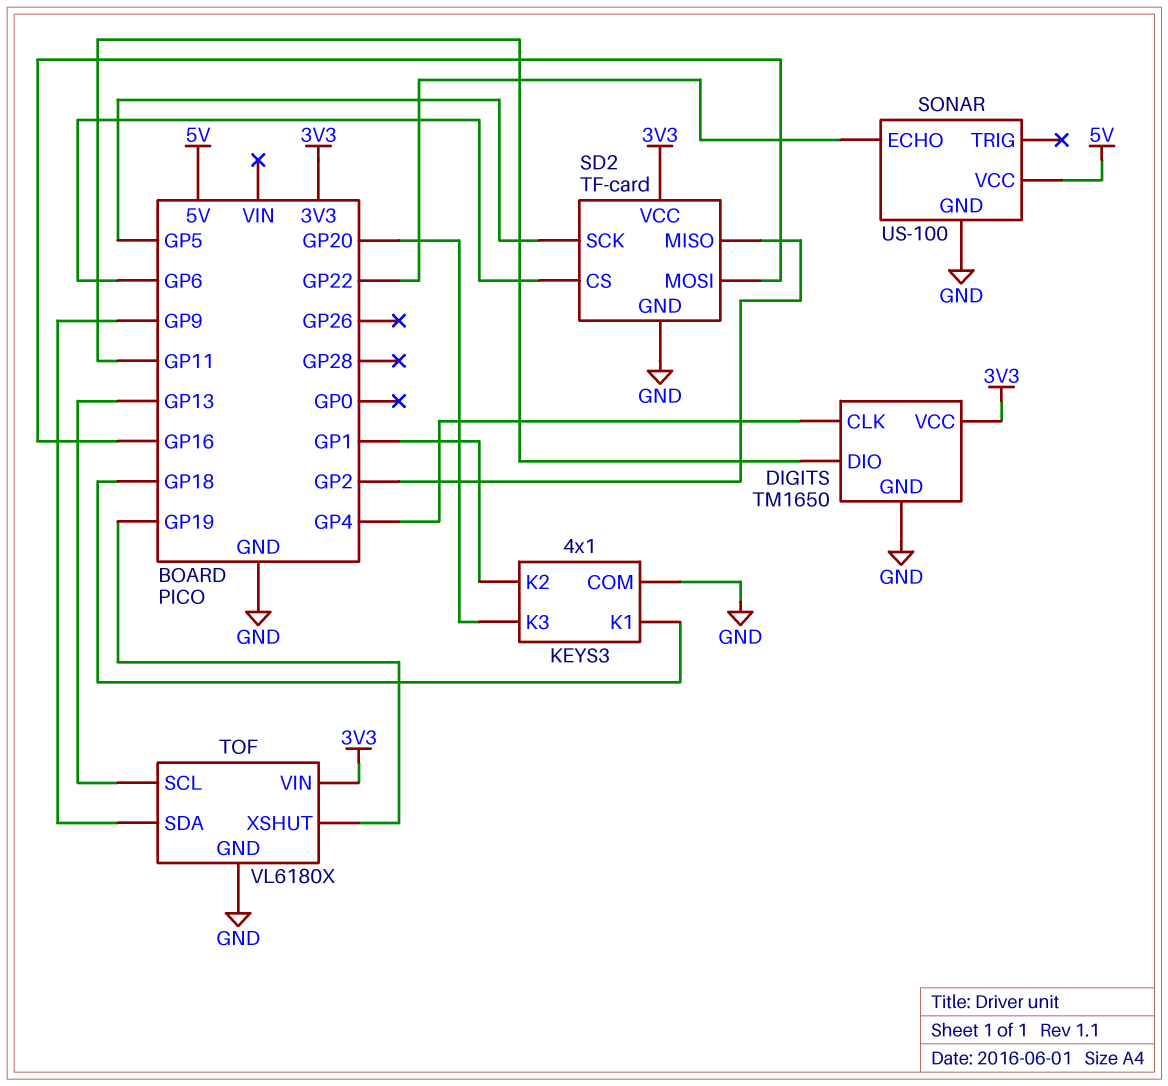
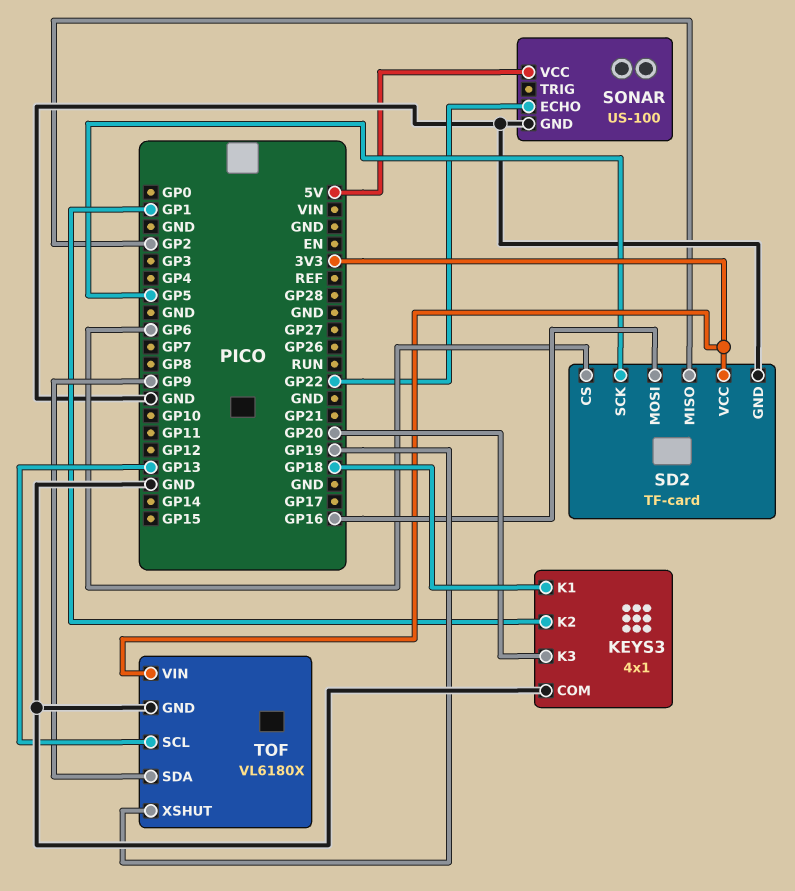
DIGITS: TM1650 -> none
DIGITS pin CLK: GP4 -> none
DIGITS pin DIO: GP11 -> none
DIGITS pin GND: GND -> none
DIGITS pin VCC: 3V3 -> none

